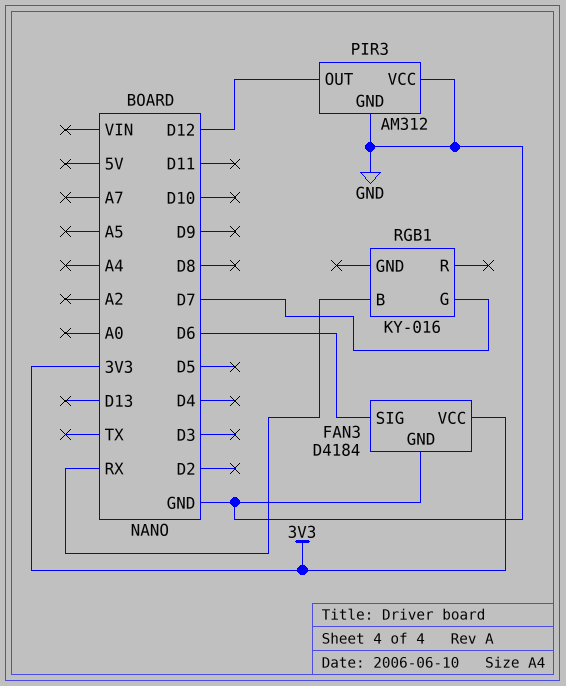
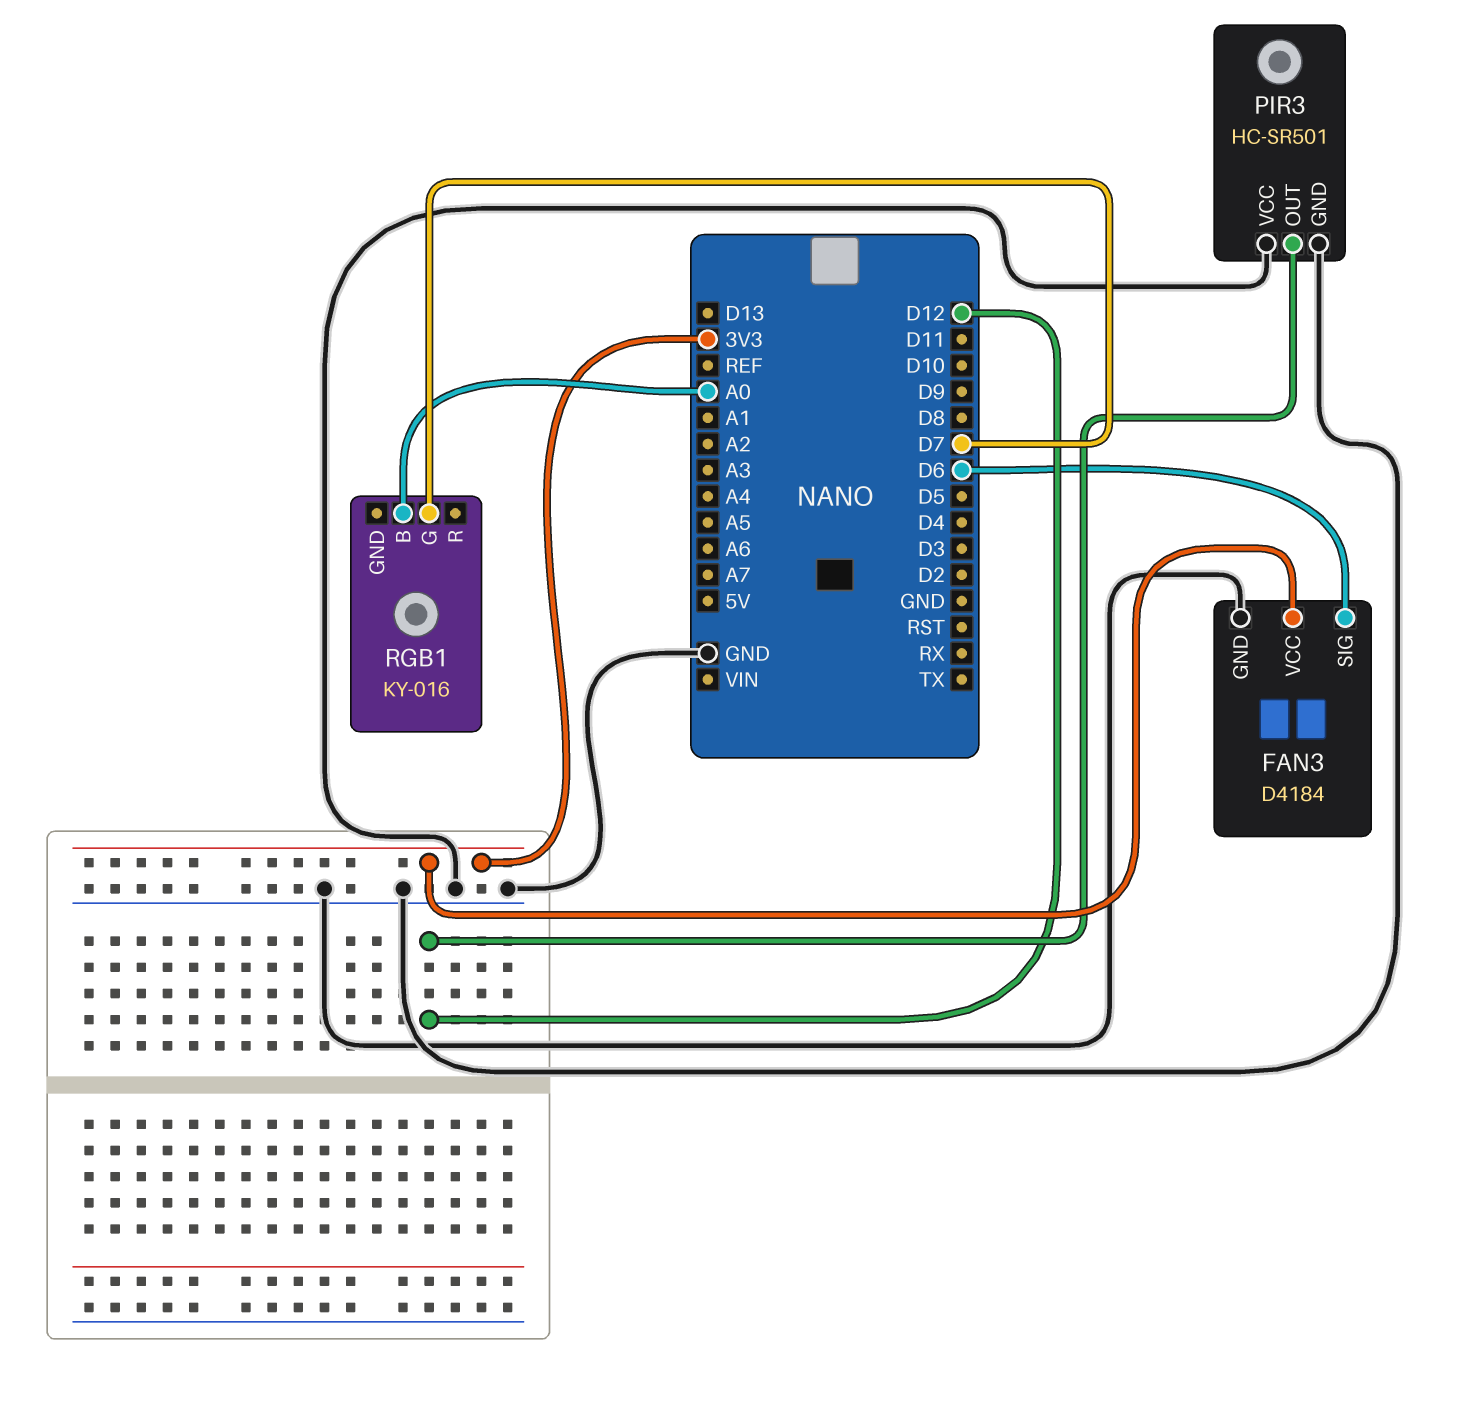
PIR3: AM312 -> HC-SR501
RGB1 pin B: RX -> A0

